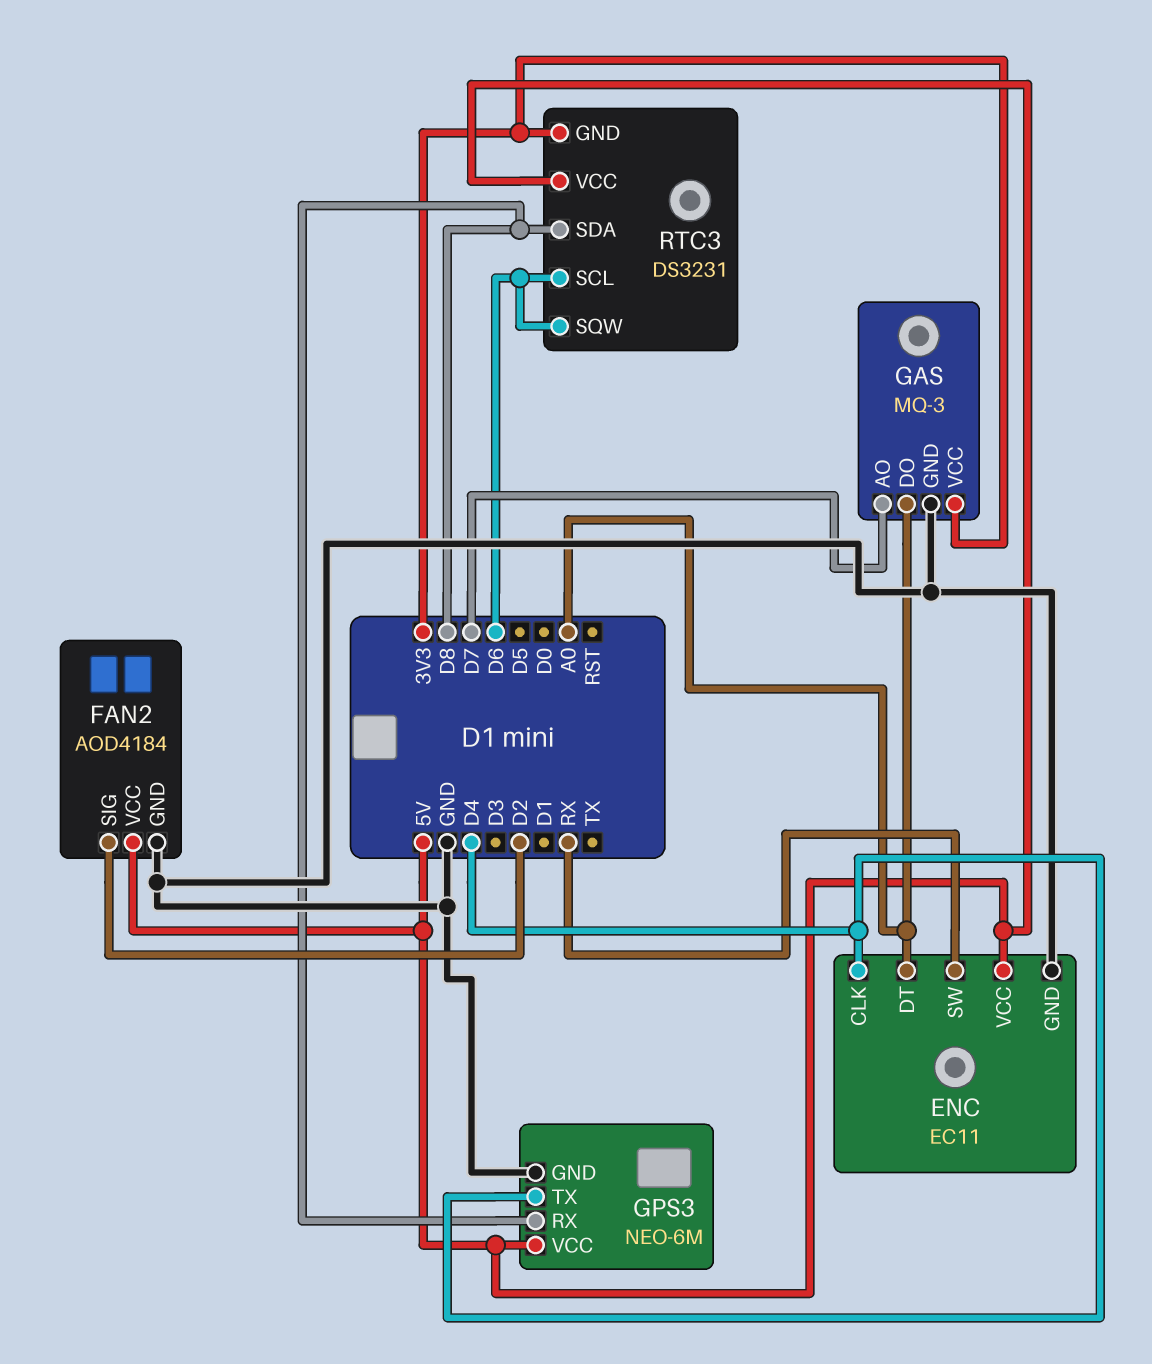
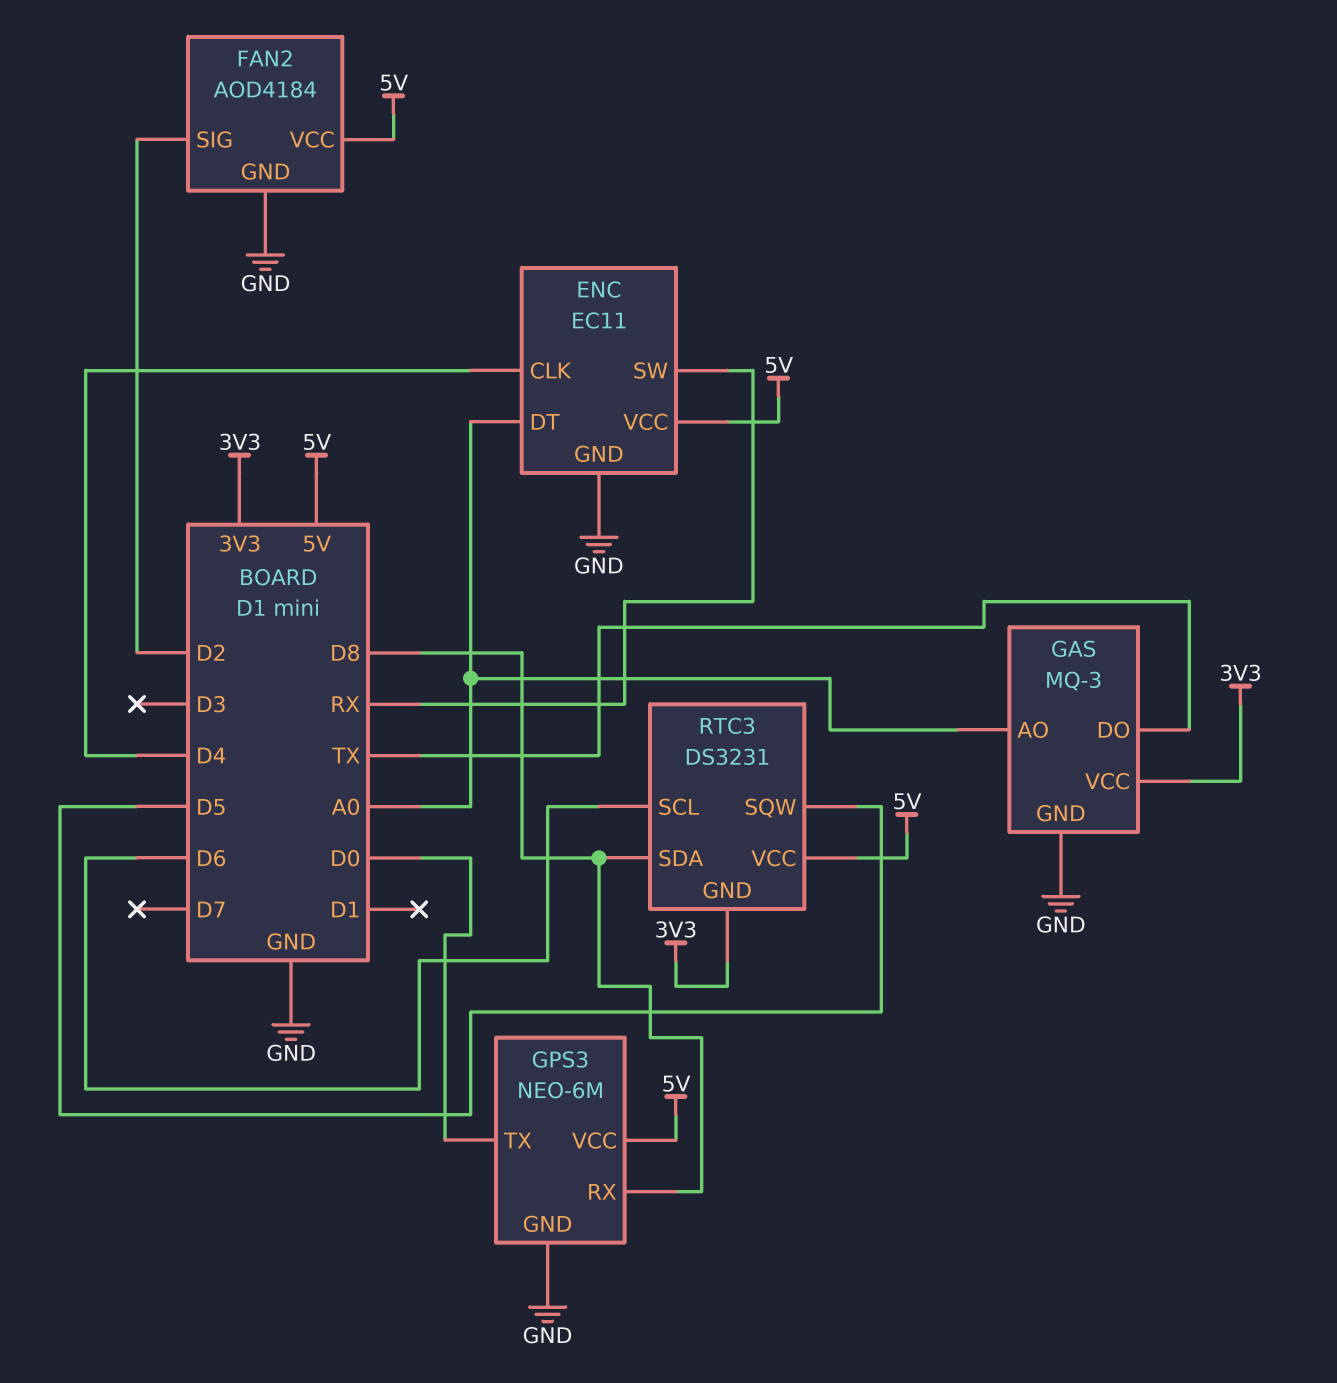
GAS pin AO: D7 -> A0
GAS pin DO: A0 -> TX
GPS3 pin TX: D4 -> D0
RTC3 pin SQW: D6 -> D5

